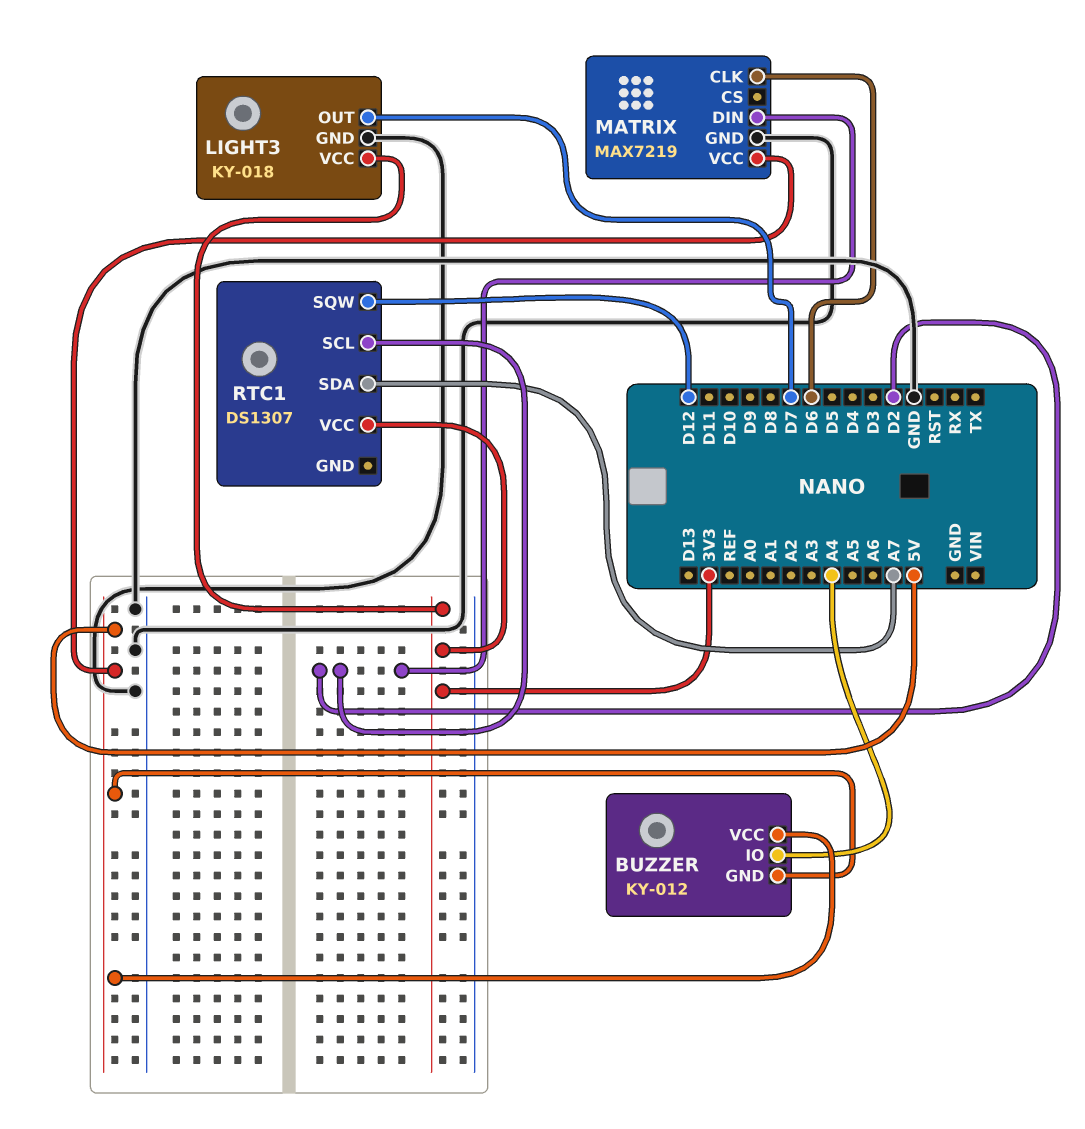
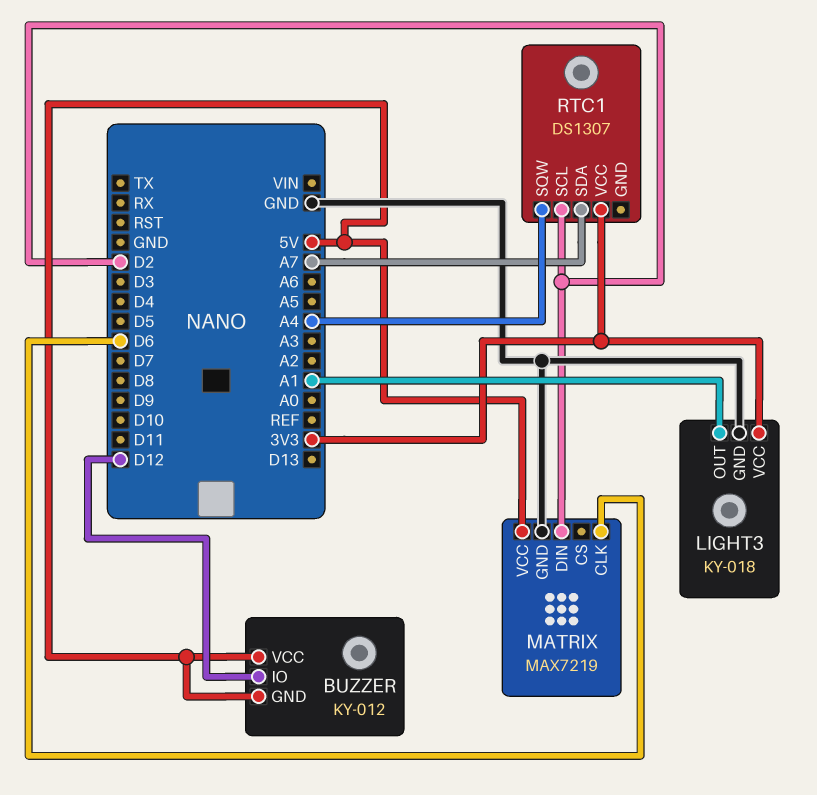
BUZZER pin IO: A4 -> D12
LIGHT3 pin OUT: D7 -> A1
RTC1 pin SQW: D12 -> A4

